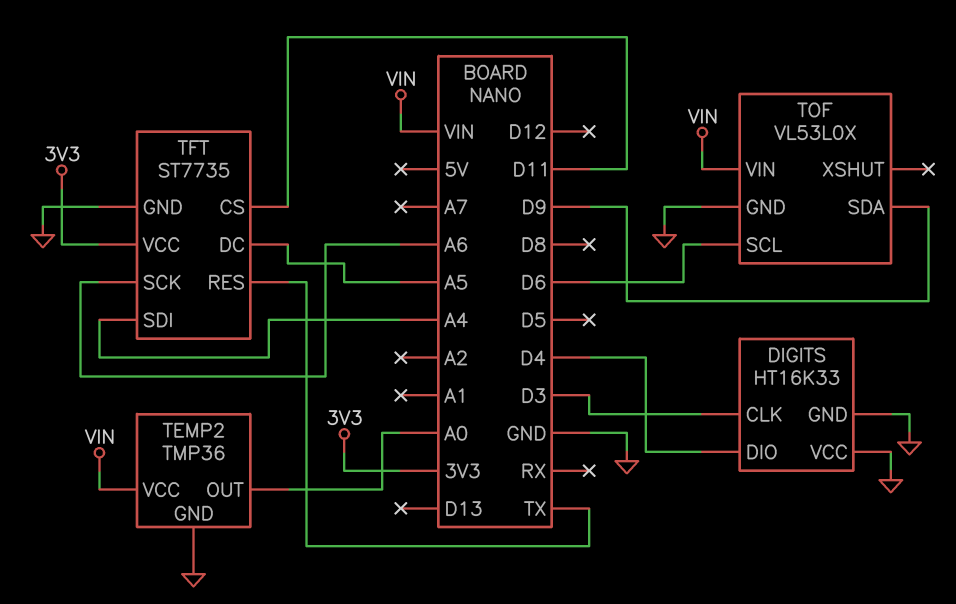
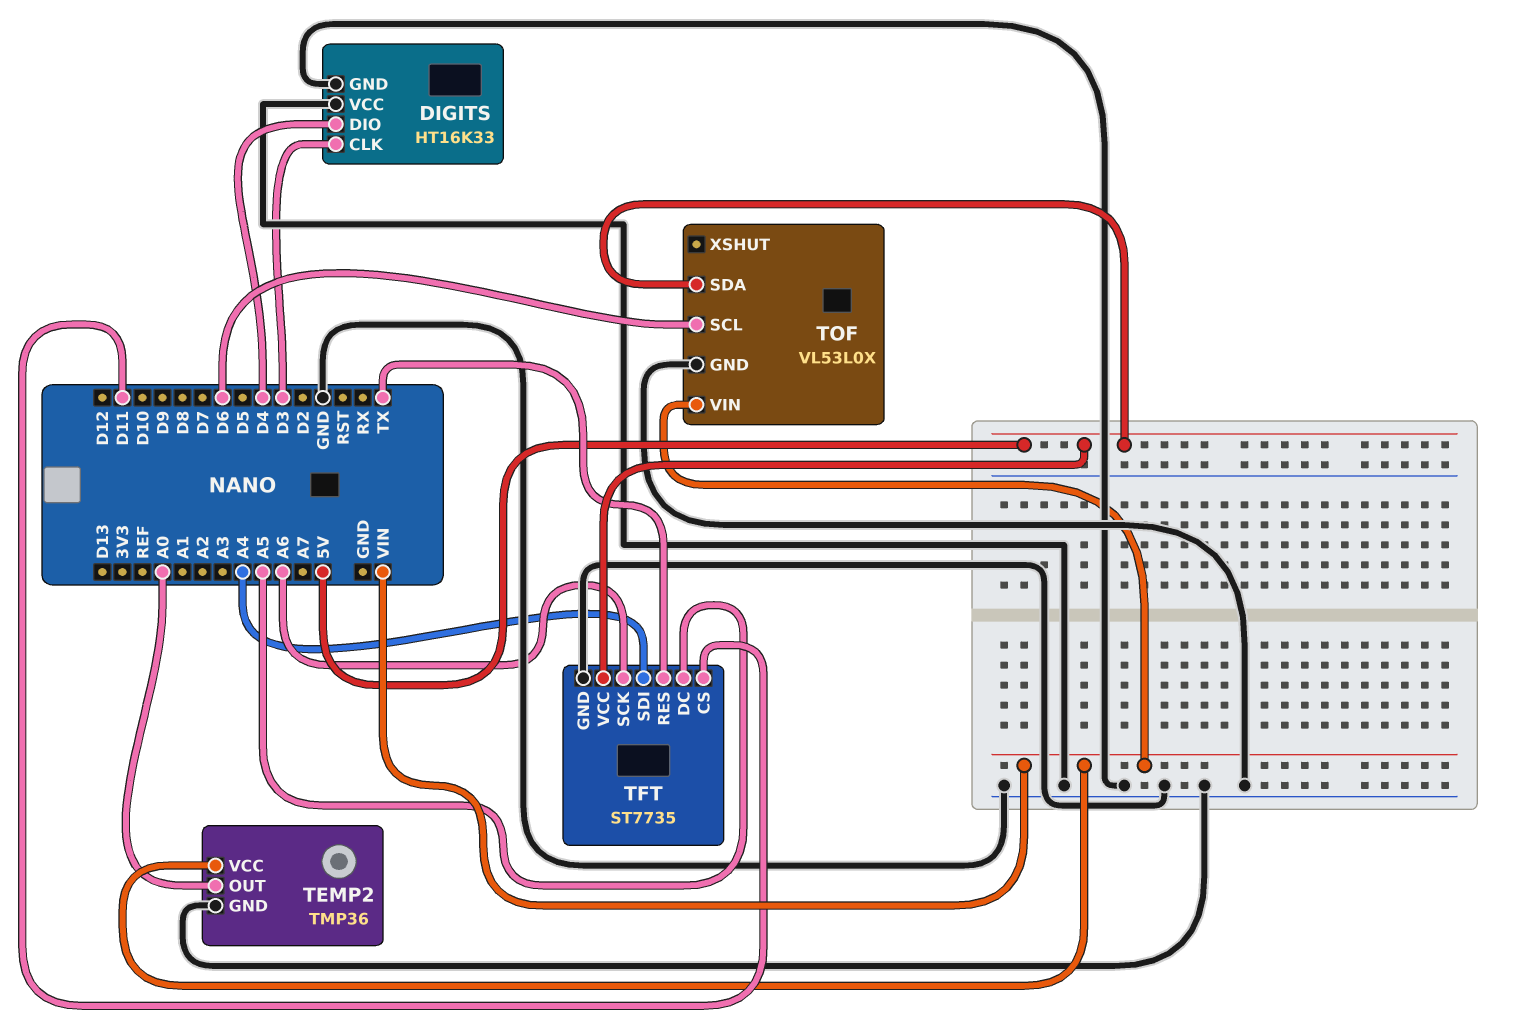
TFT pin VCC: 3V3 -> 5V
TOF pin SDA: D9 -> 5V

